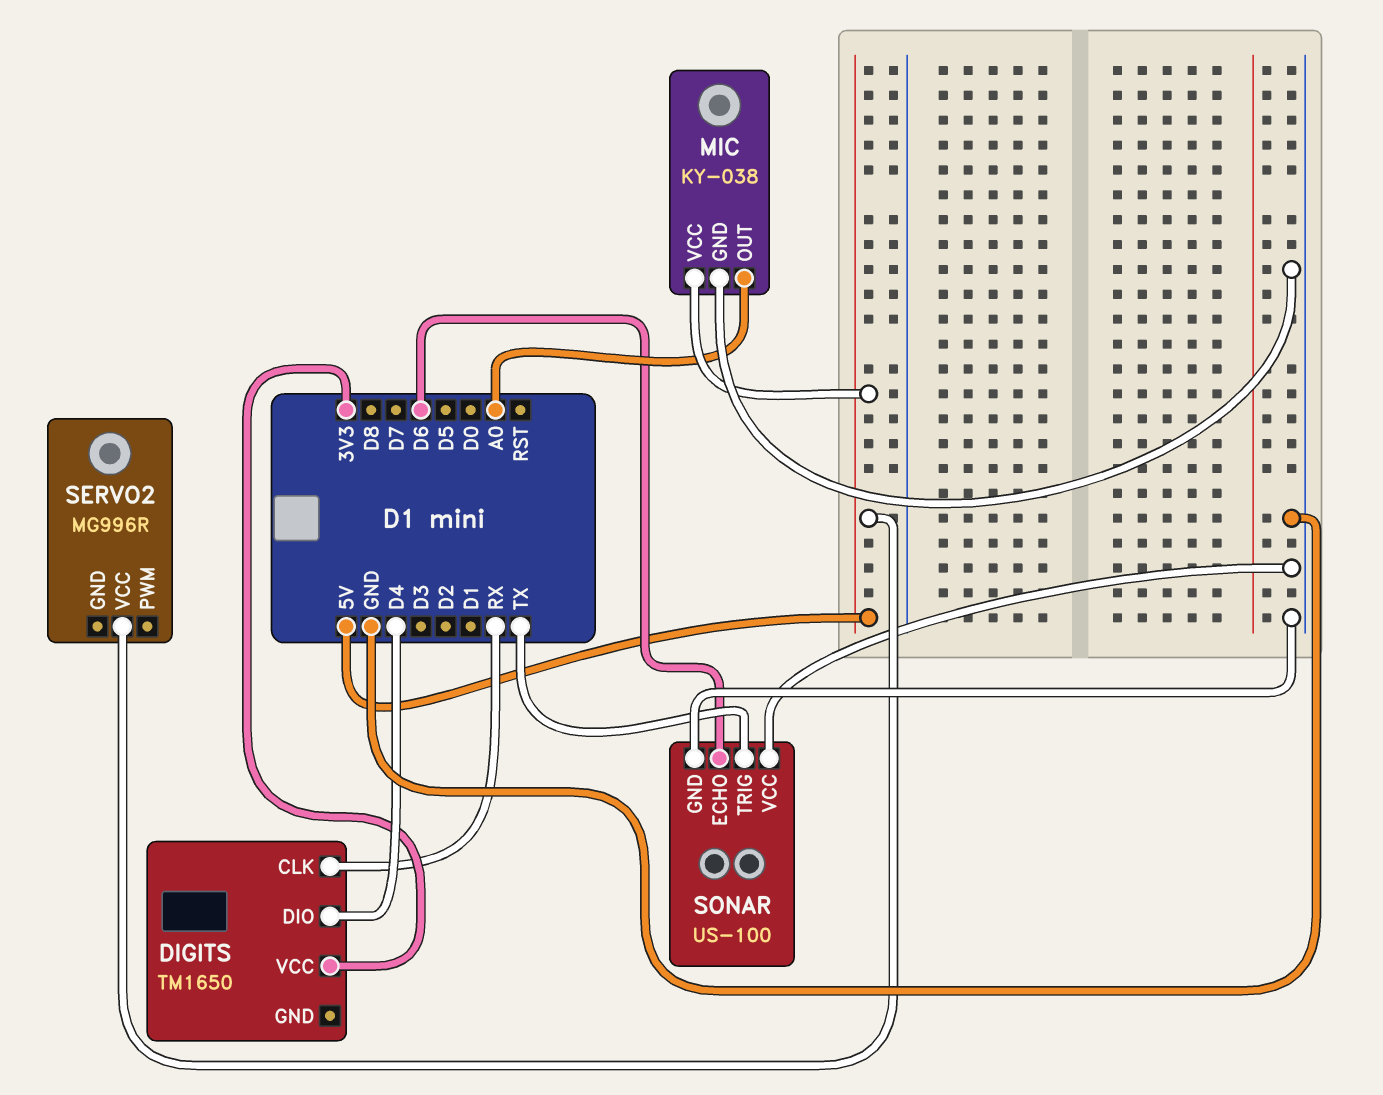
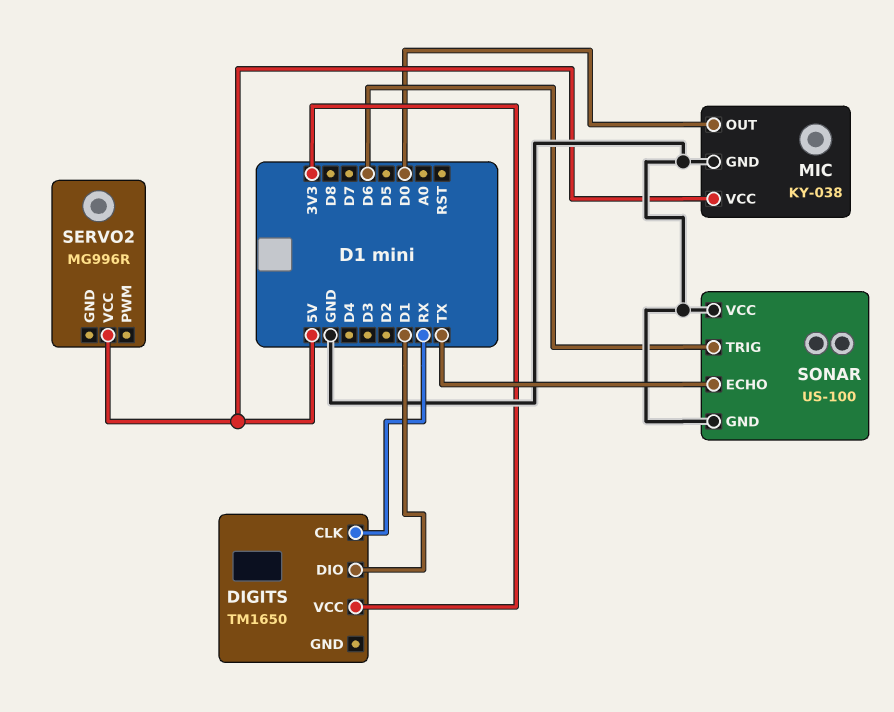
DIGITS pin DIO: D4 -> D1
MIC pin OUT: A0 -> D0
SONAR pin ECHO: D6 -> TX
SONAR pin TRIG: TX -> D6

